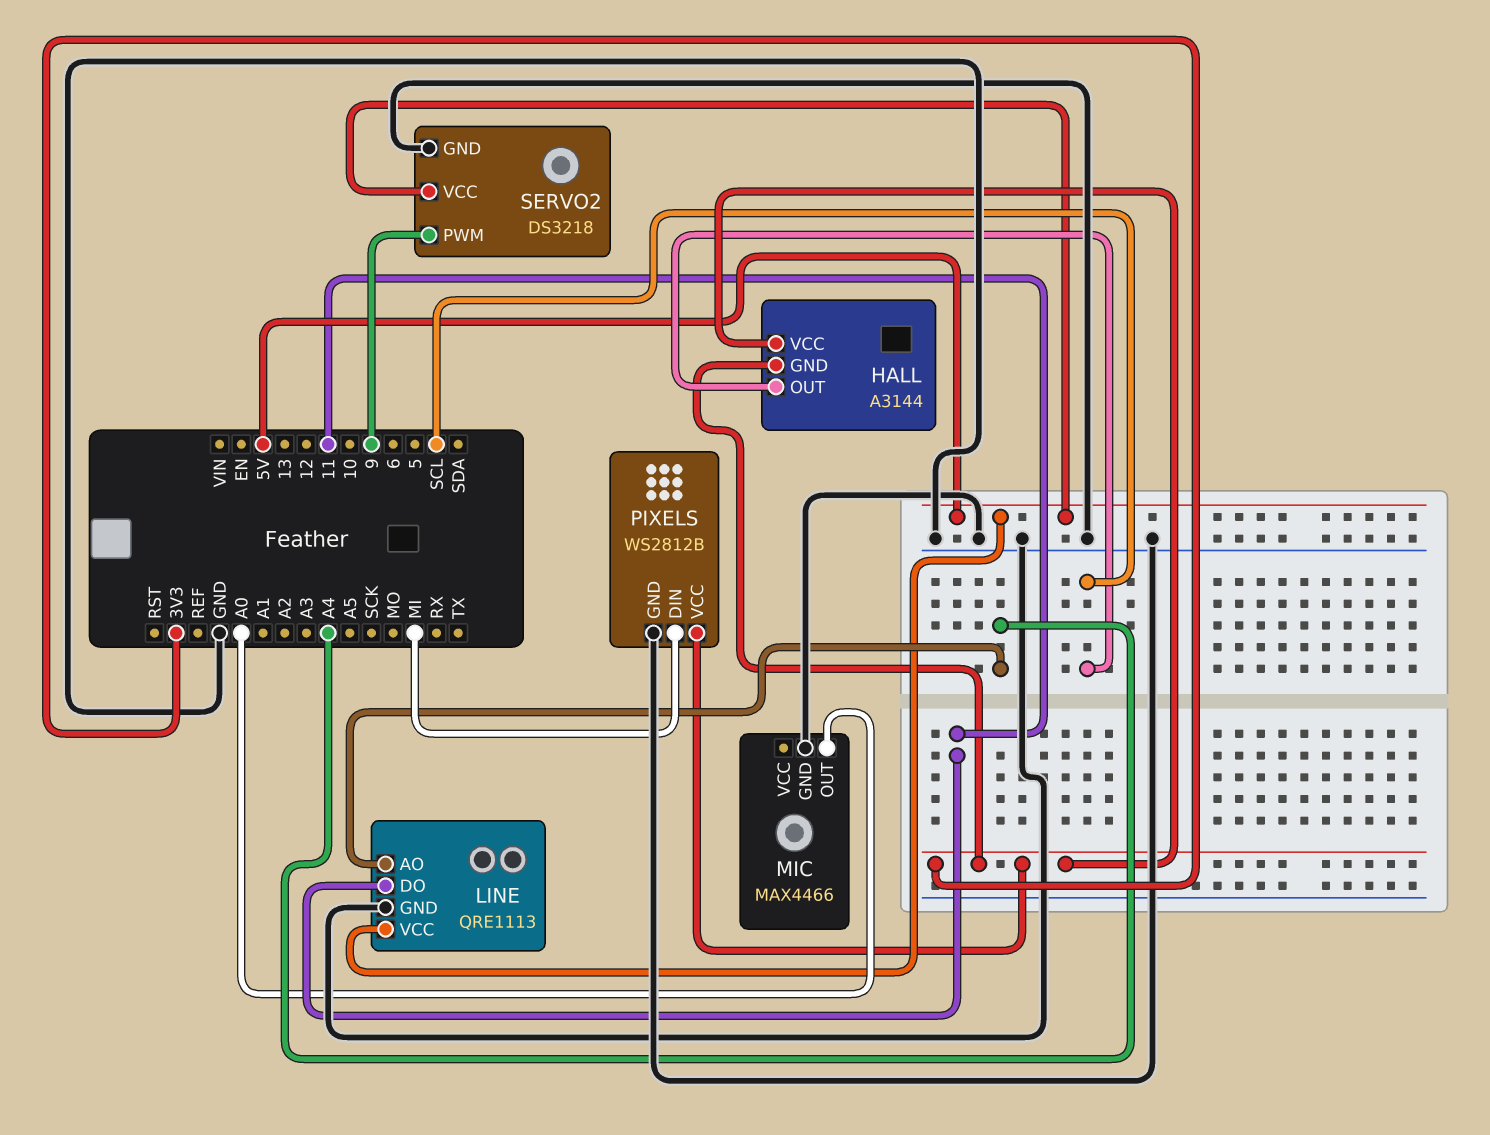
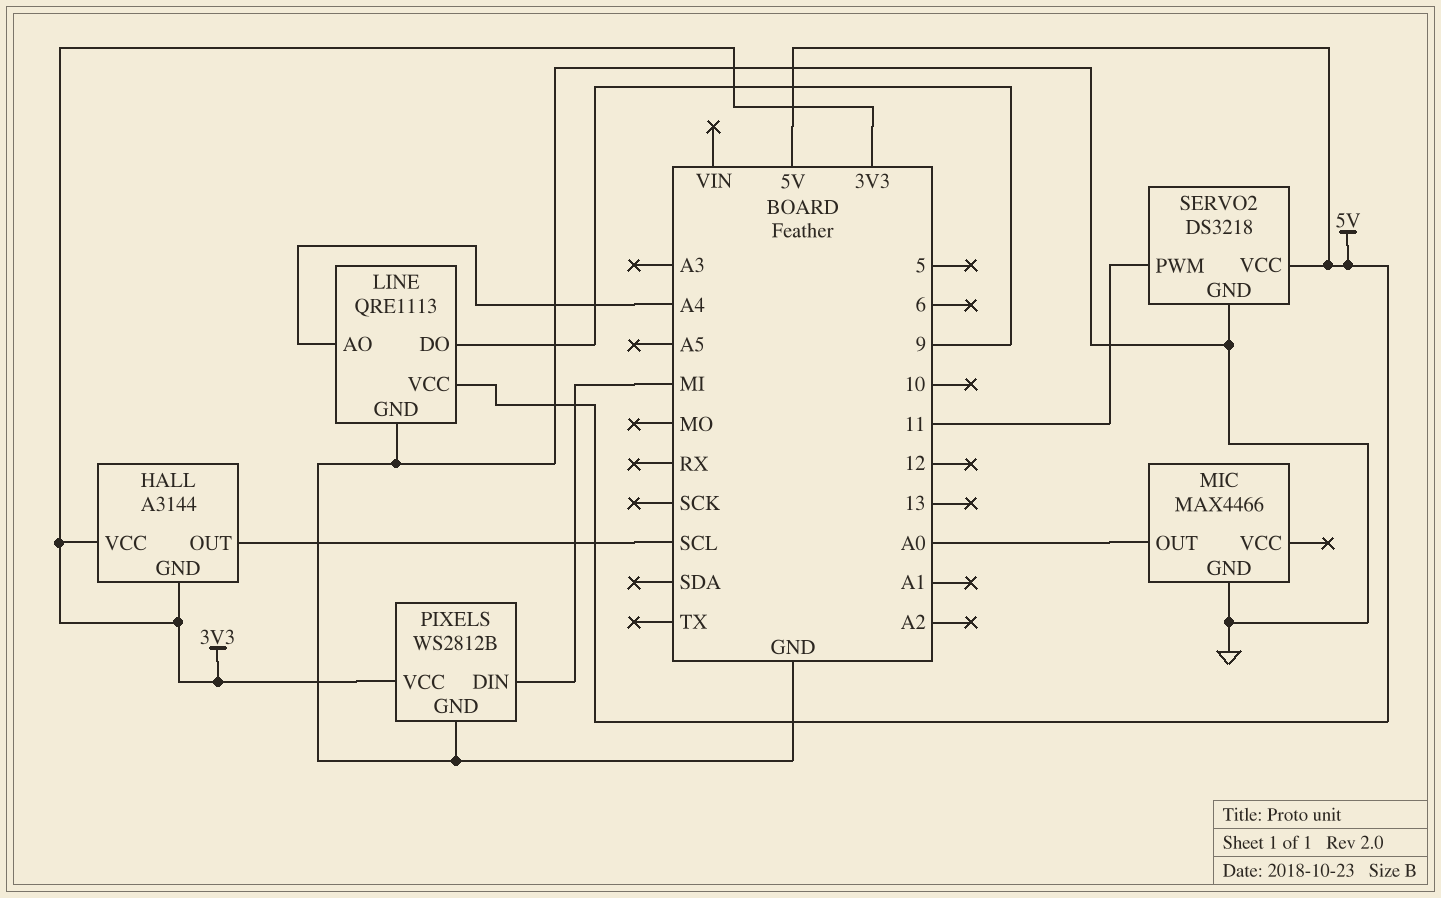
LINE pin DO: 11 -> 9
SERVO2 pin PWM: 9 -> 11

